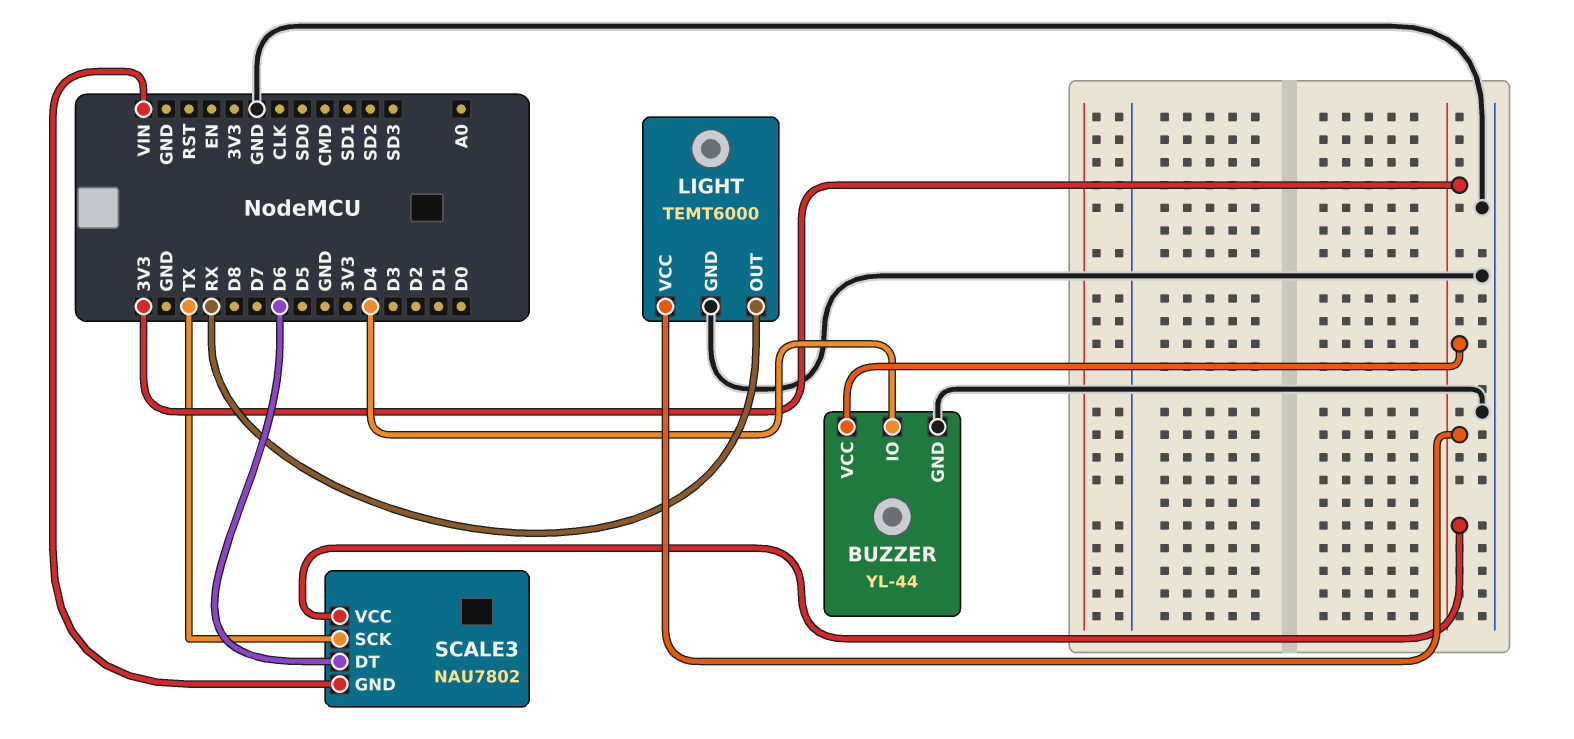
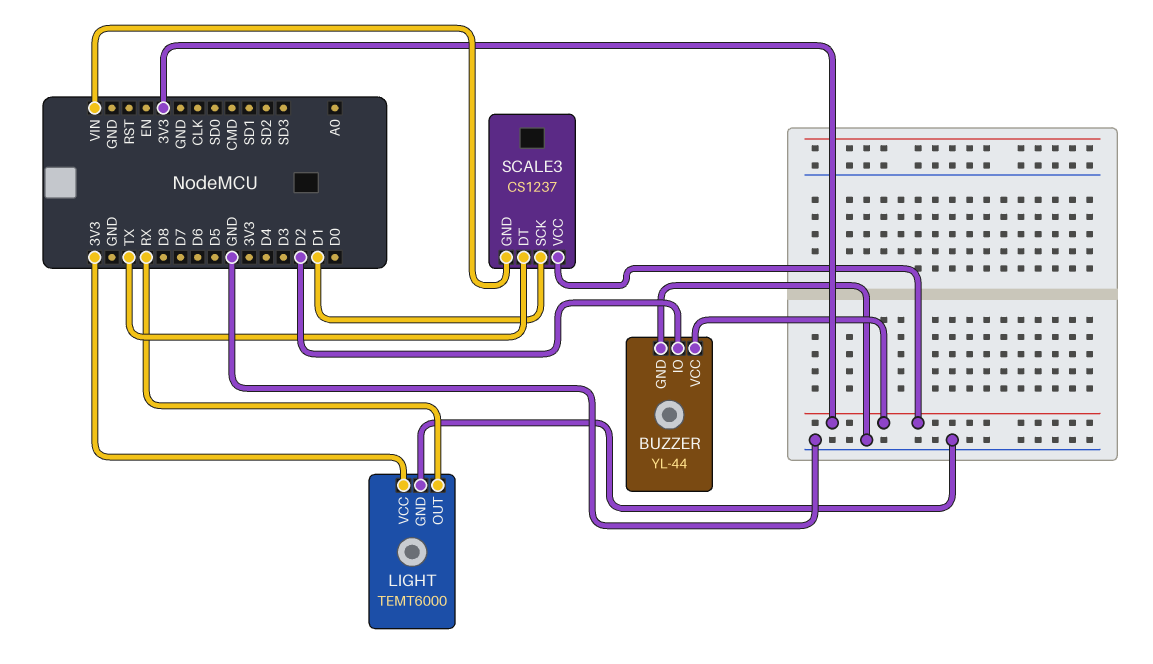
BUZZER pin IO: D4 -> D2
SCALE3: NAU7802 -> CS1237
SCALE3 pin DT: D6 -> TX
SCALE3 pin SCK: TX -> D1

